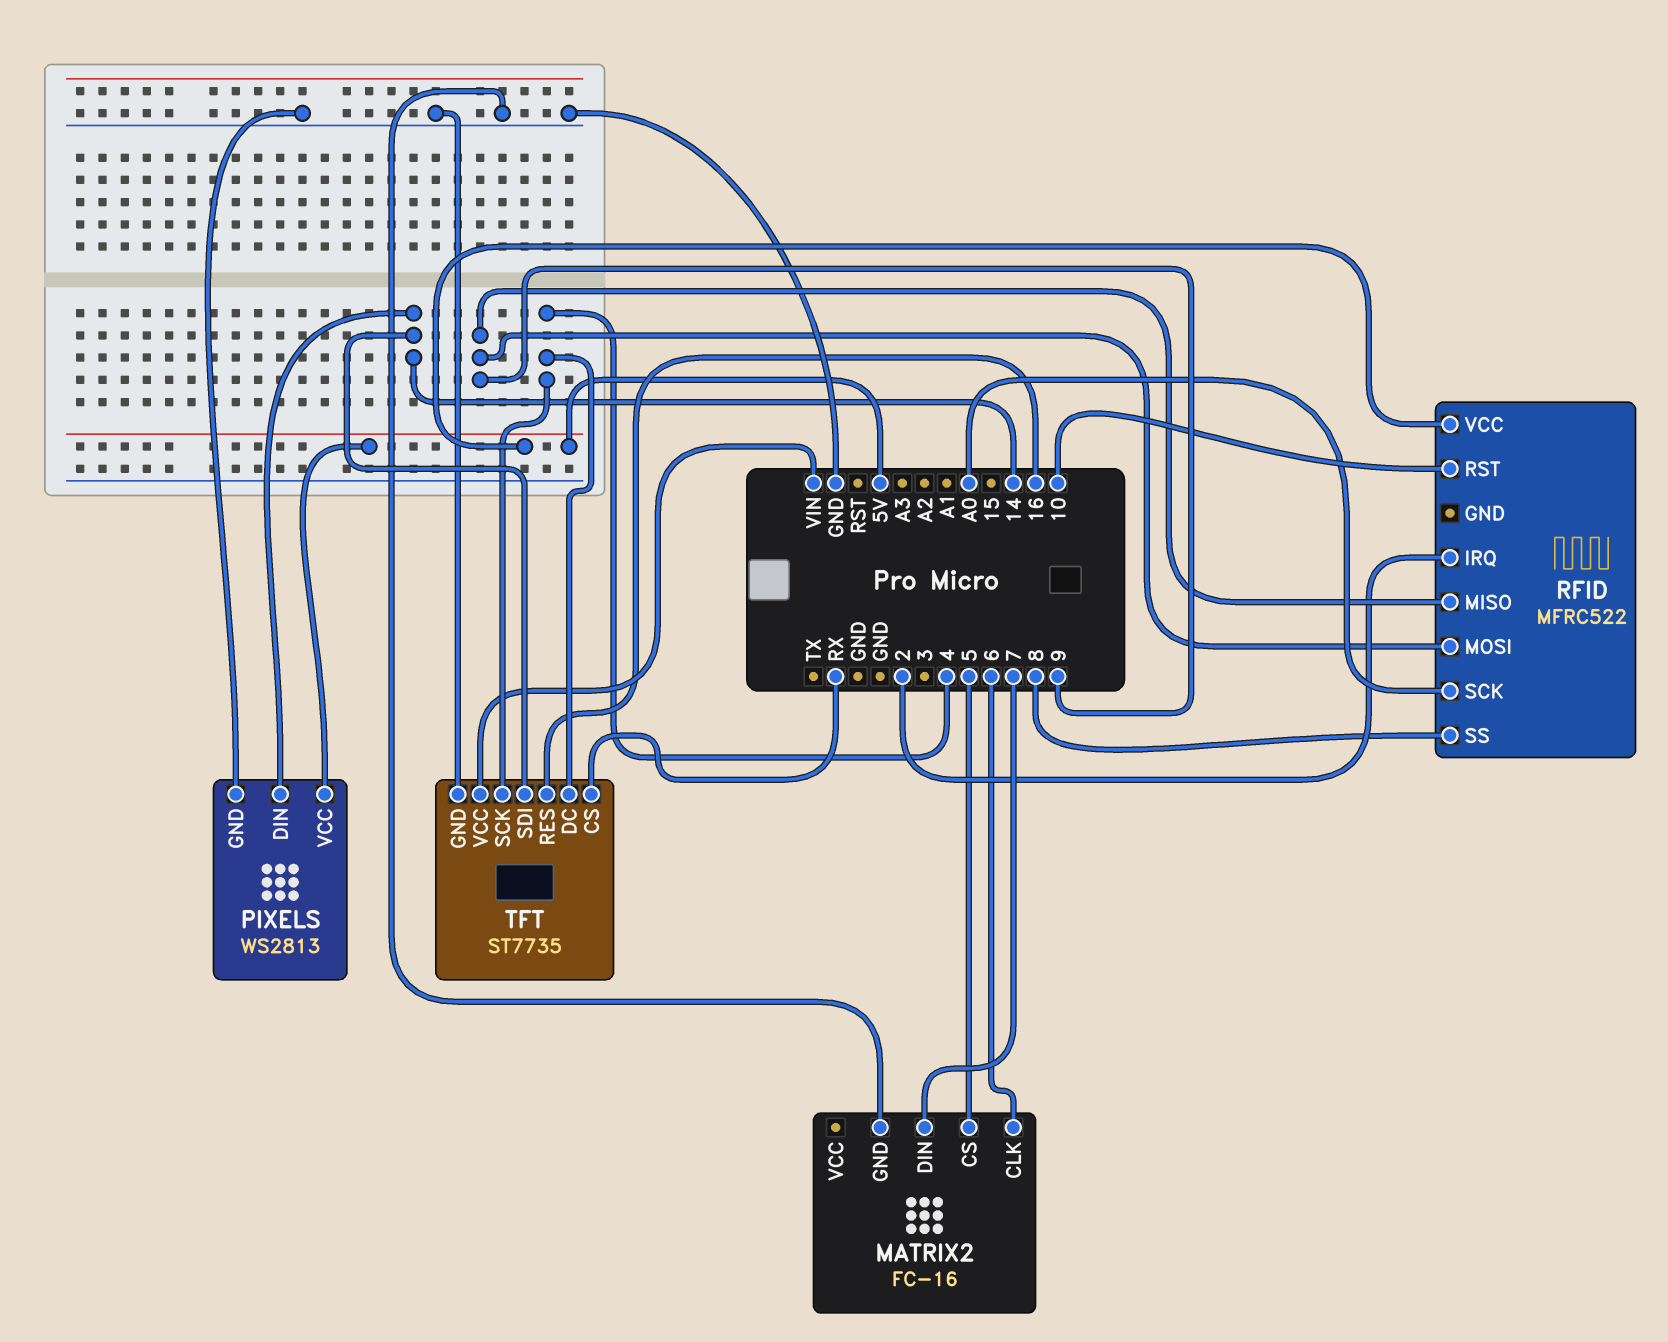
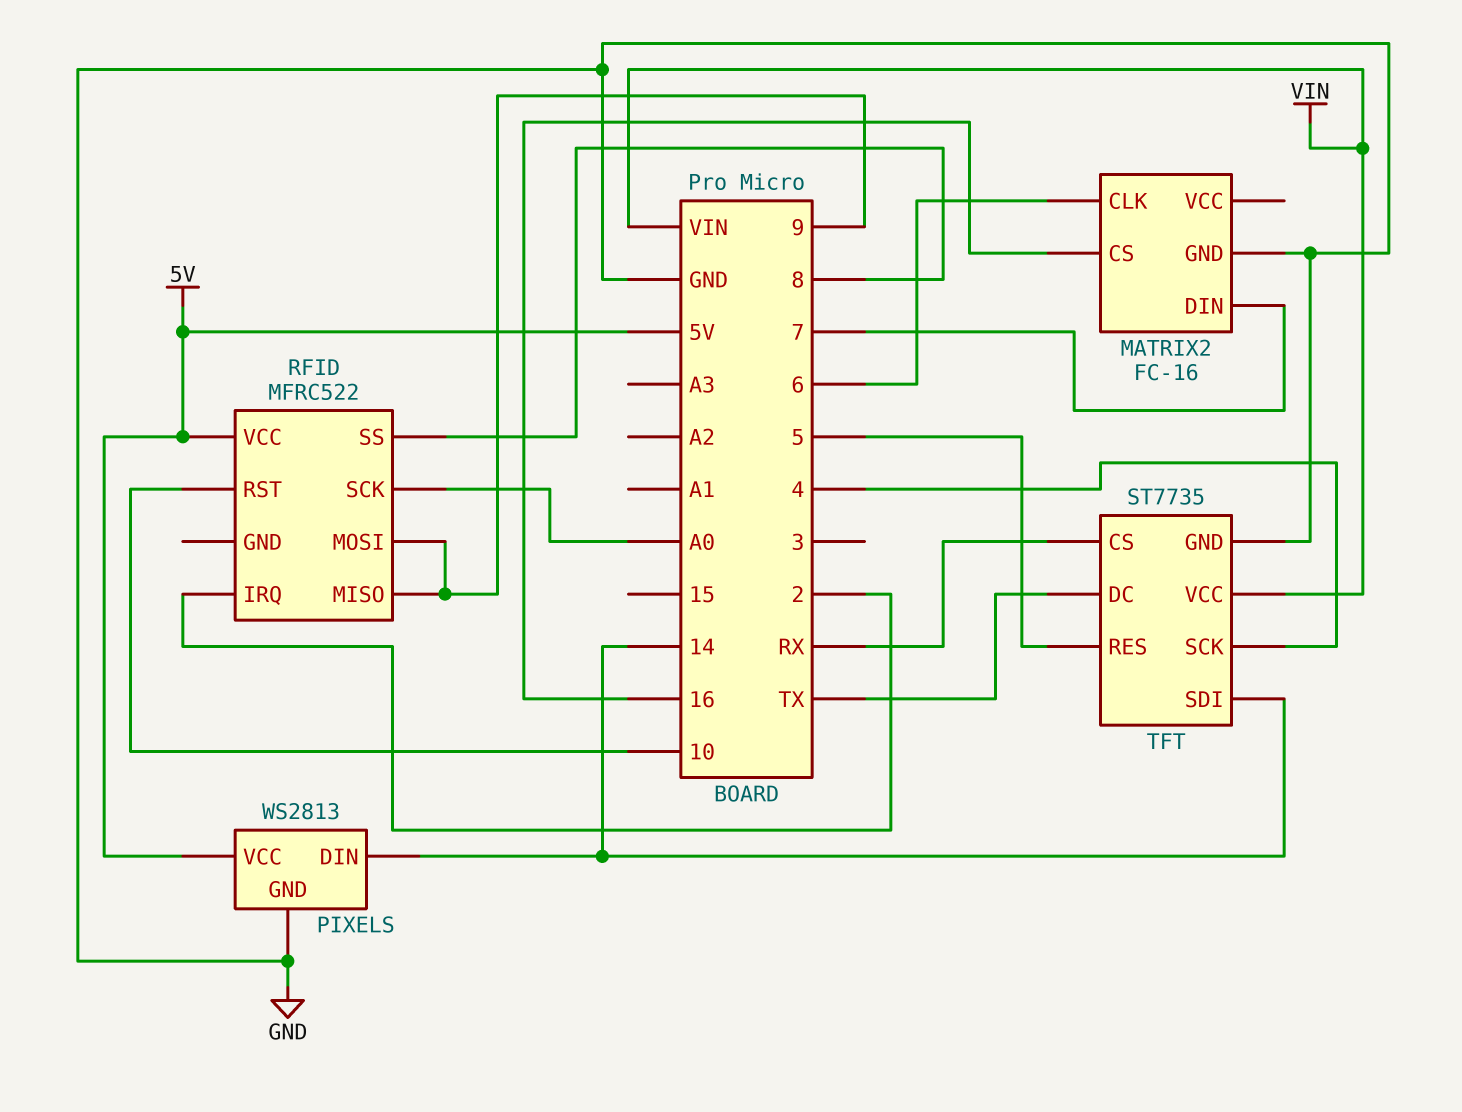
MATRIX2 pin CS: 5 -> 16
TFT pin DC: 4 -> TX
TFT pin RES: 16 -> 5

